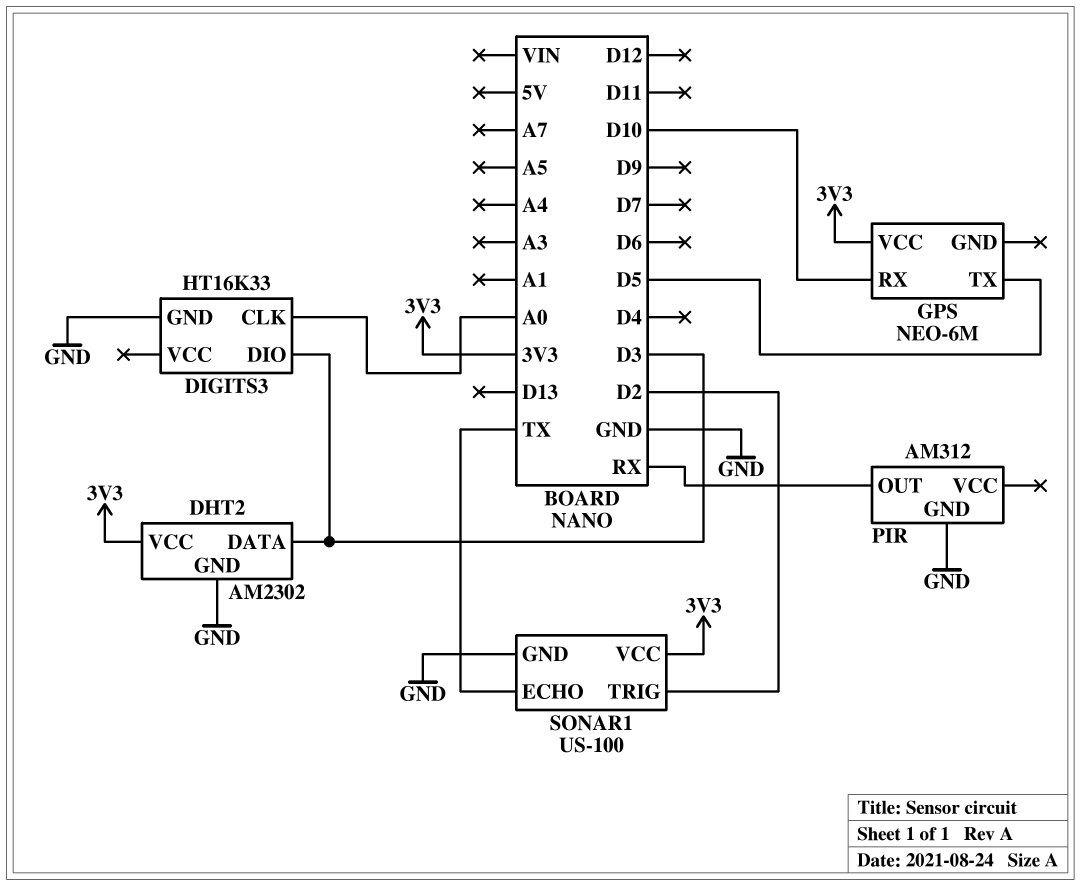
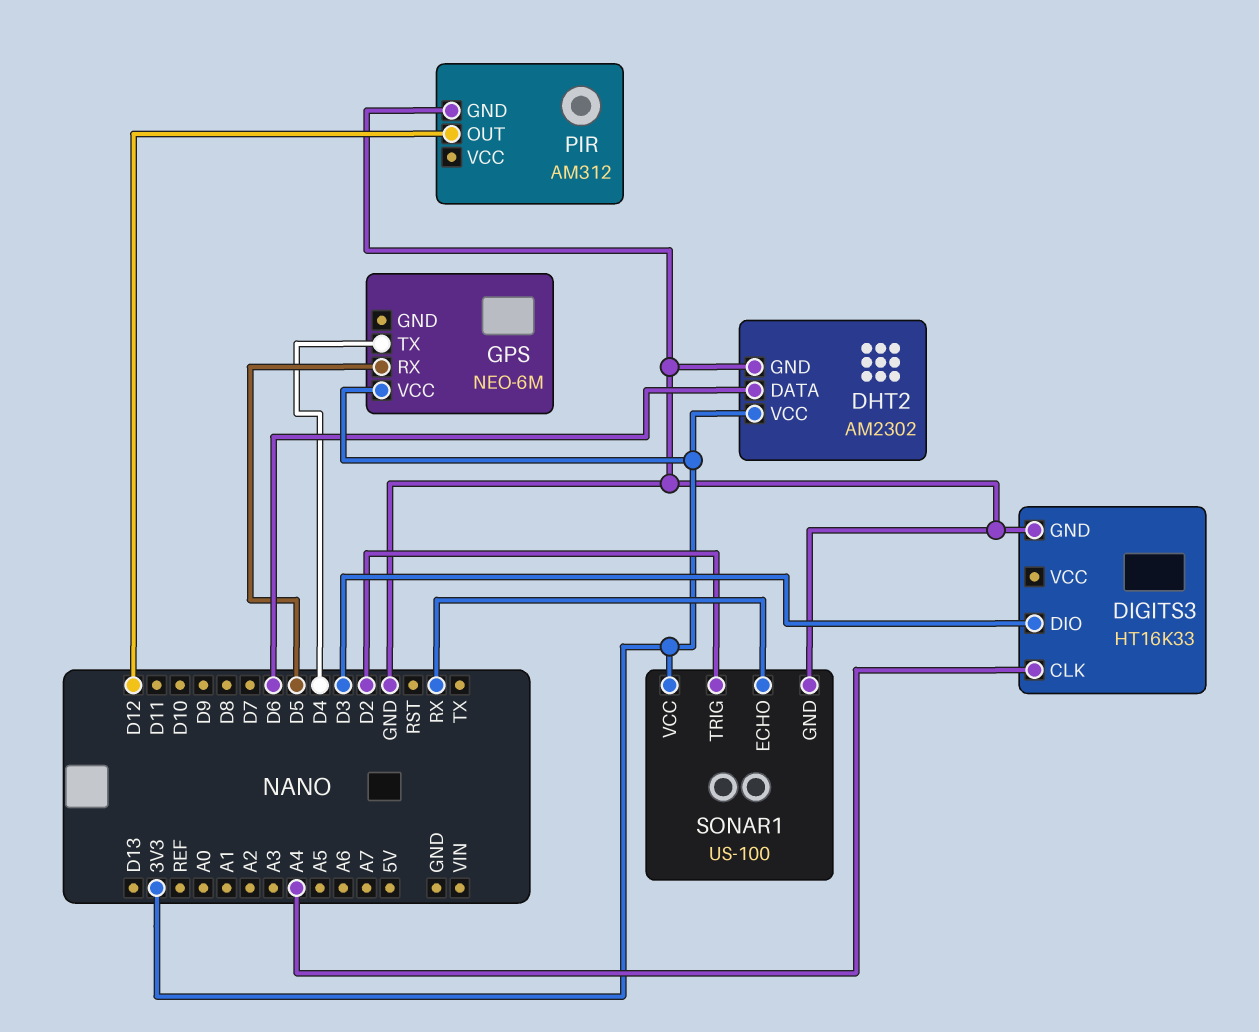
DHT2 pin DATA: D3 -> D6
DIGITS3 pin CLK: A0 -> A4
GPS pin RX: D10 -> D5
GPS pin TX: D5 -> D4
PIR pin OUT: RX -> D12
SONAR1 pin ECHO: TX -> RX

